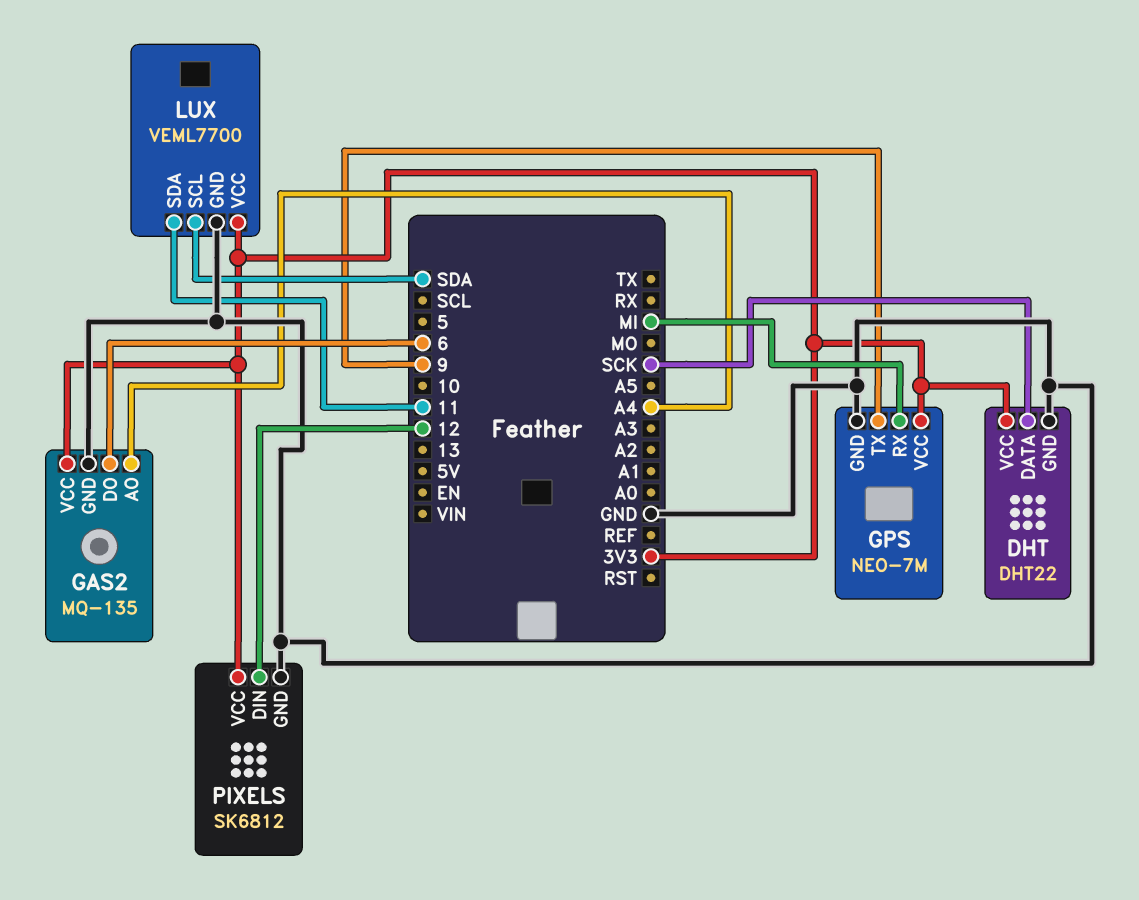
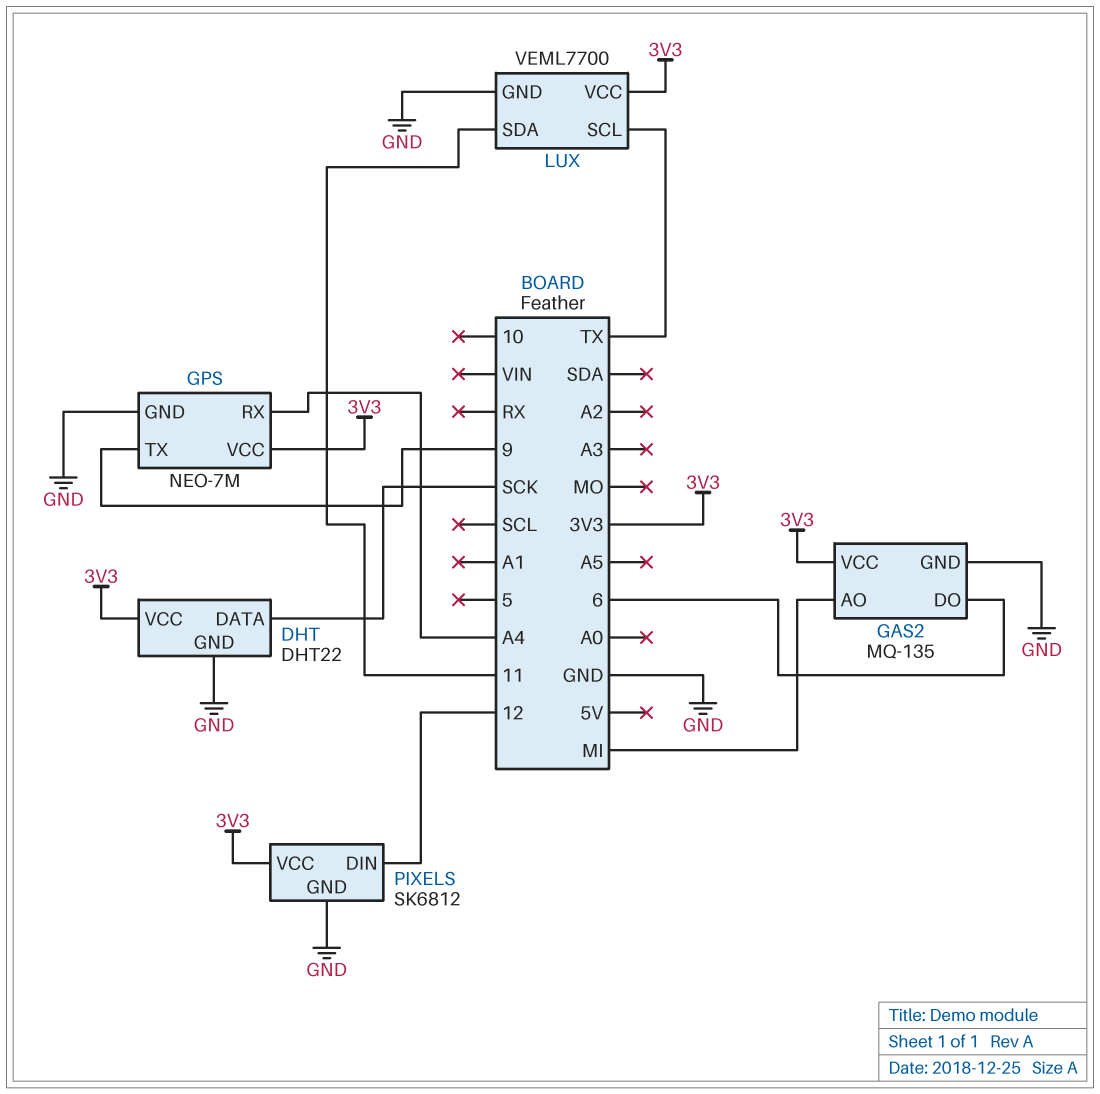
GAS2 pin AO: A4 -> MI
GPS pin RX: MI -> A4
LUX pin SCL: SDA -> TX

